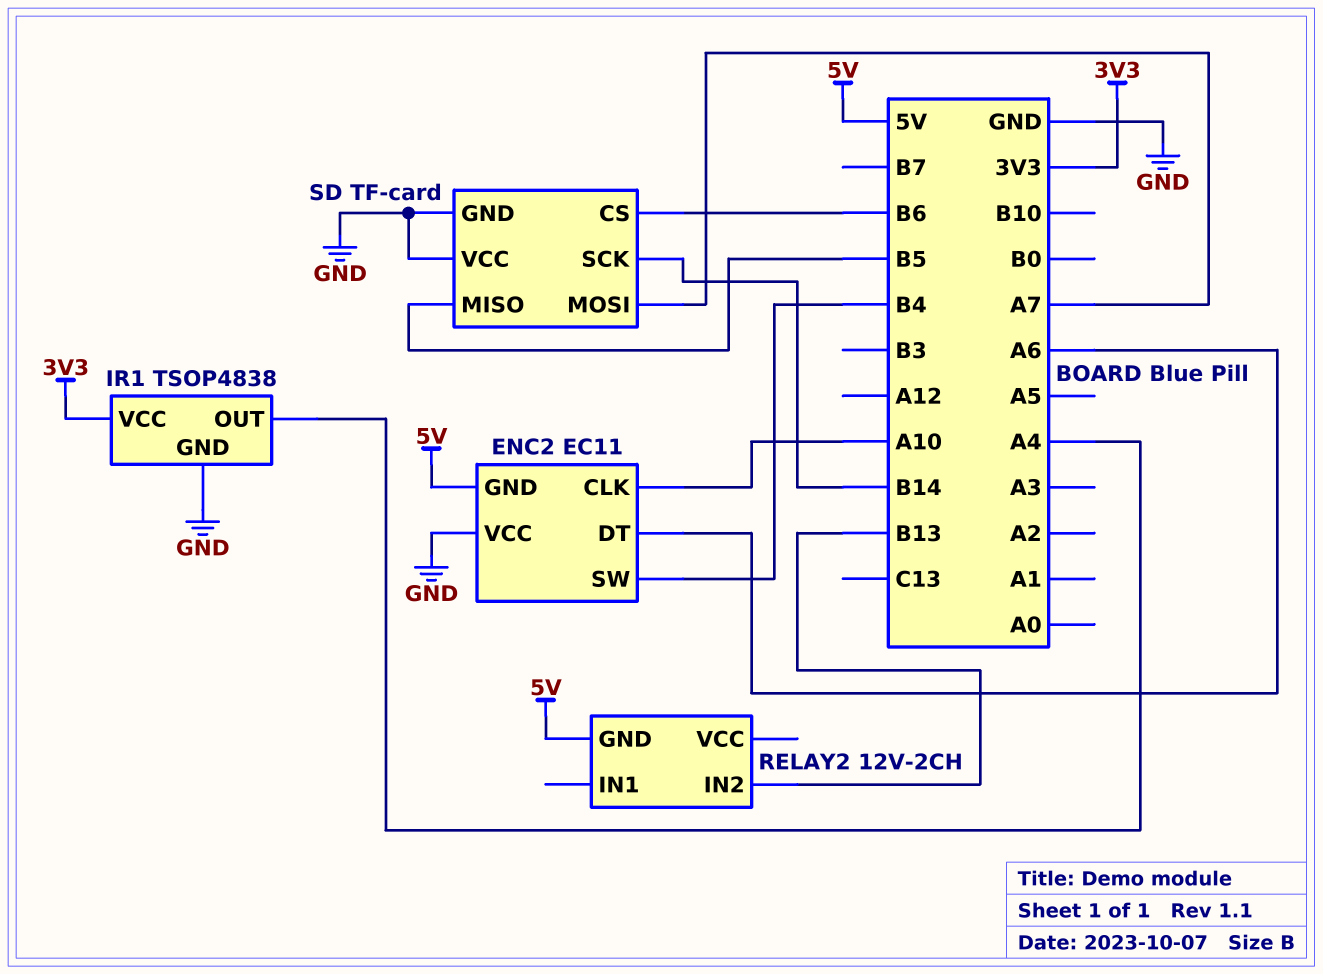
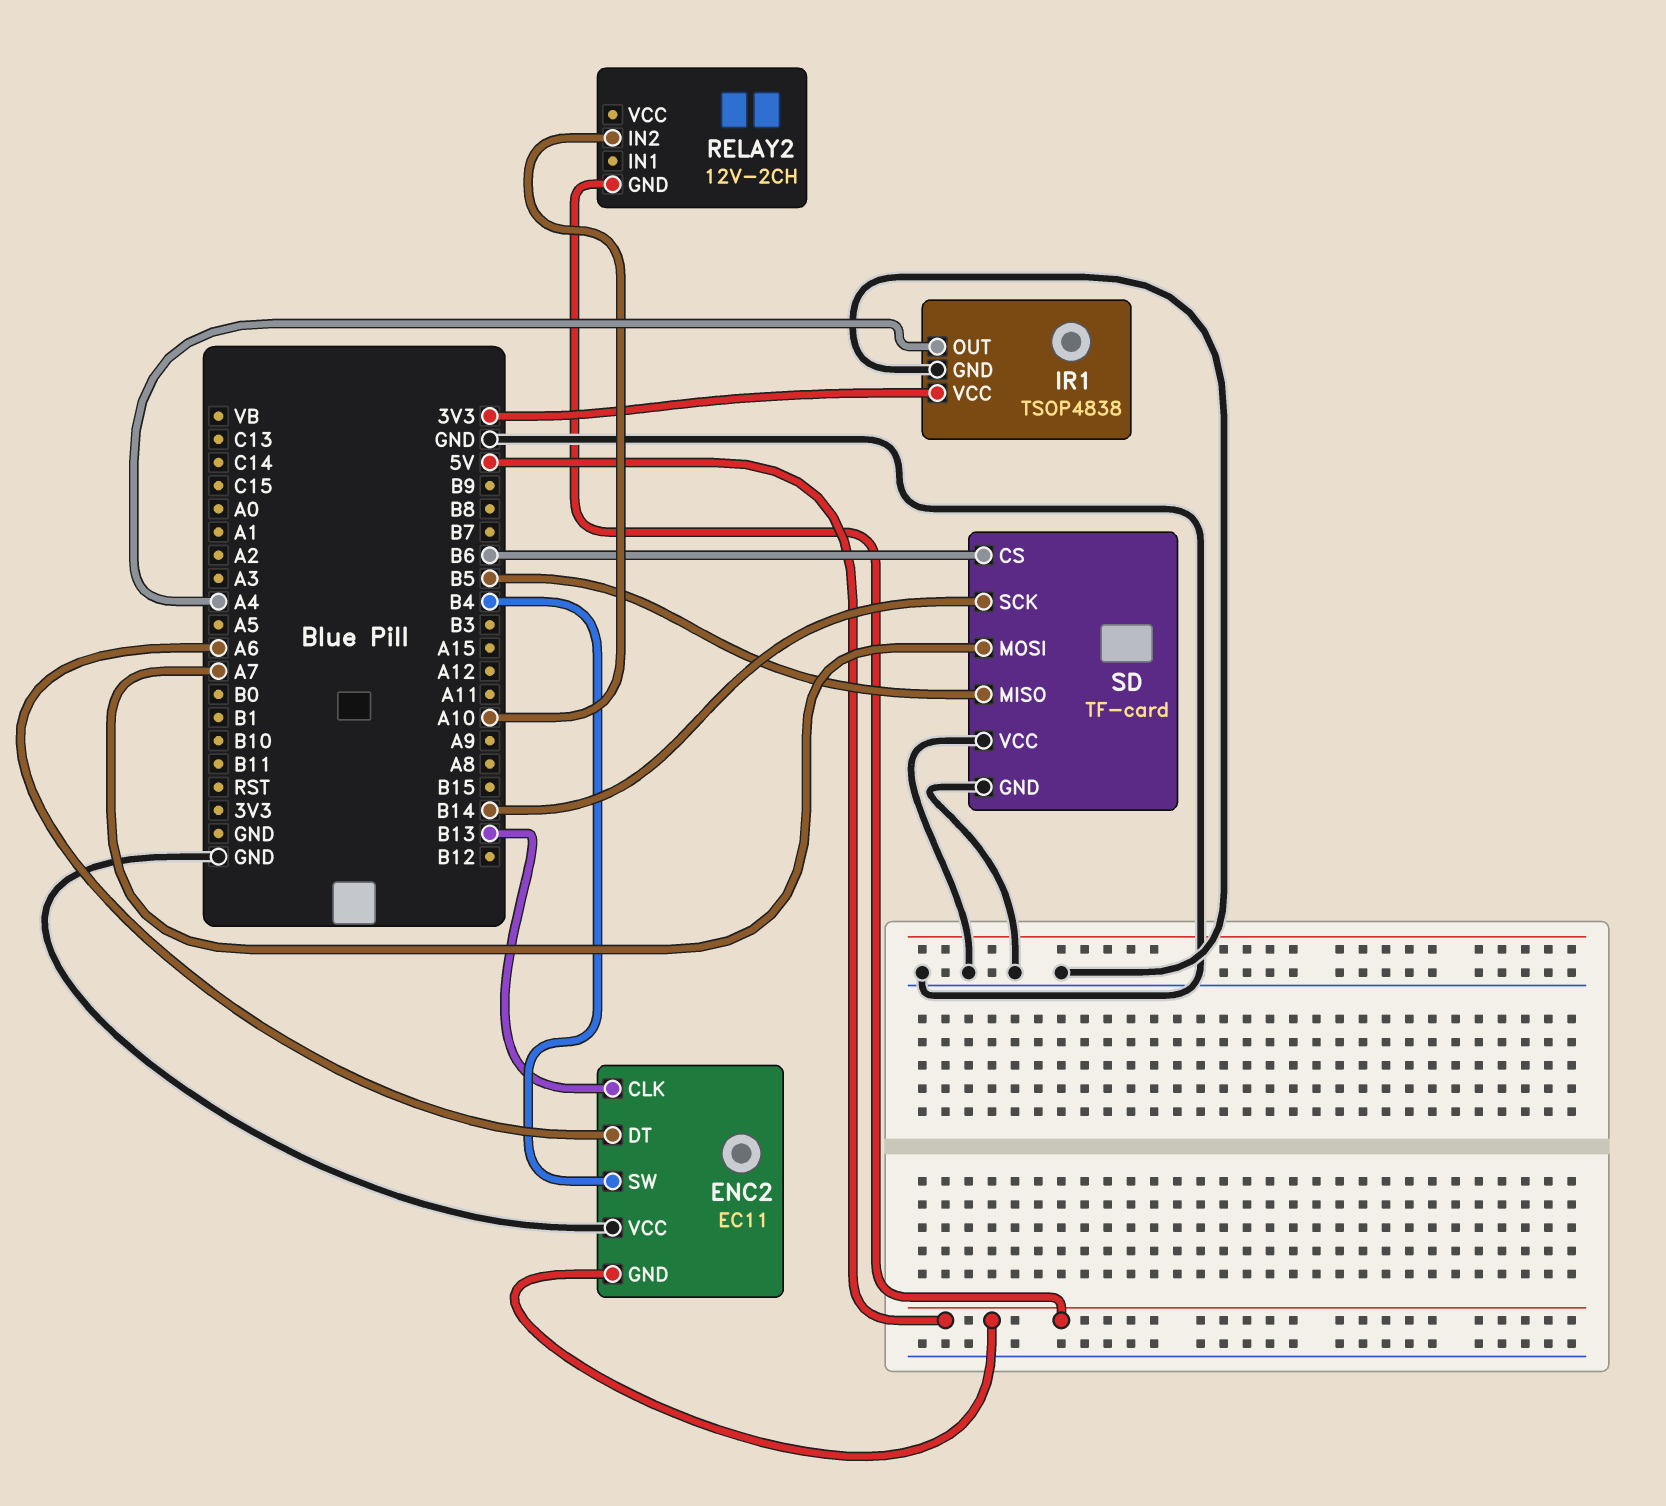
ENC2 pin CLK: A10 -> B13
RELAY2 pin IN2: B13 -> A10

